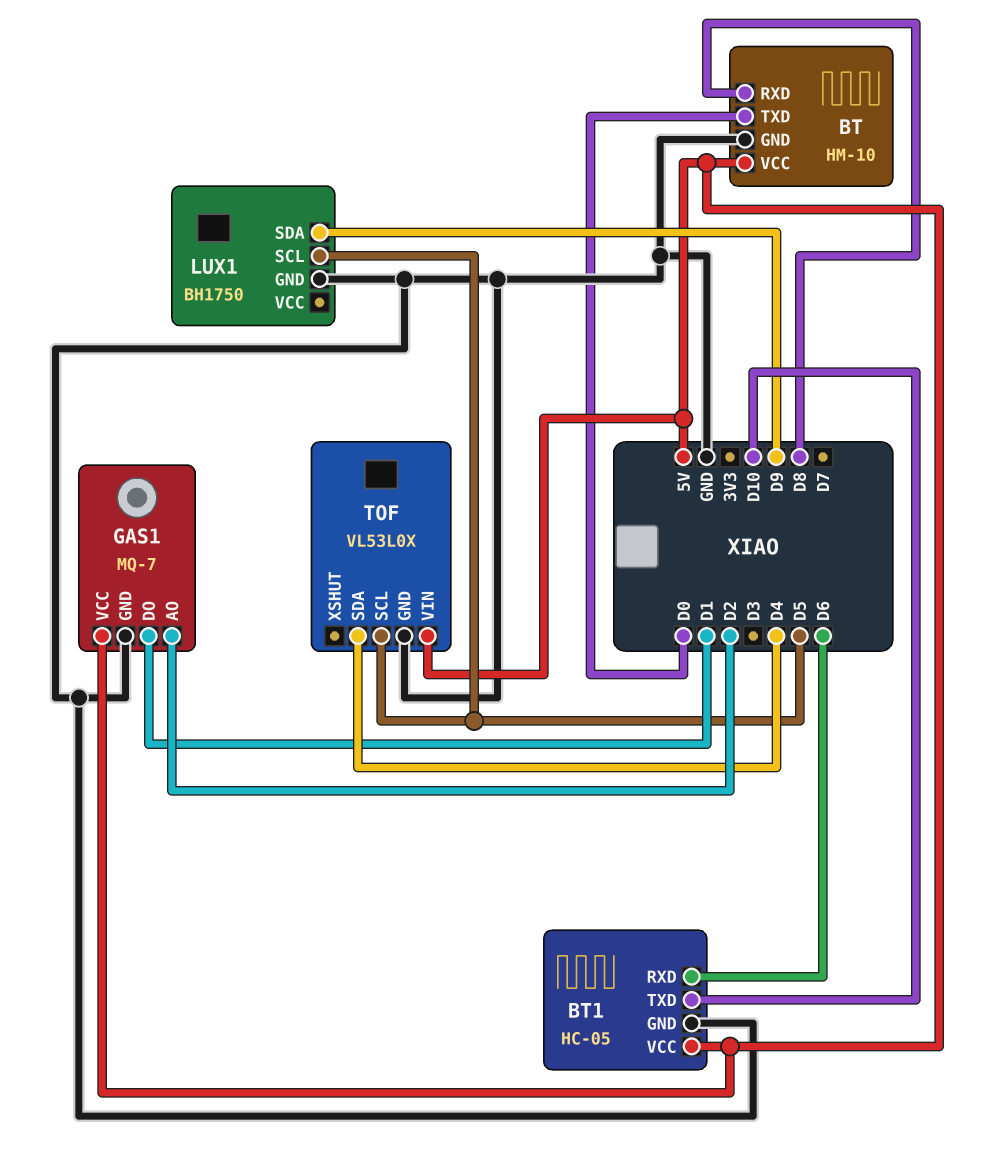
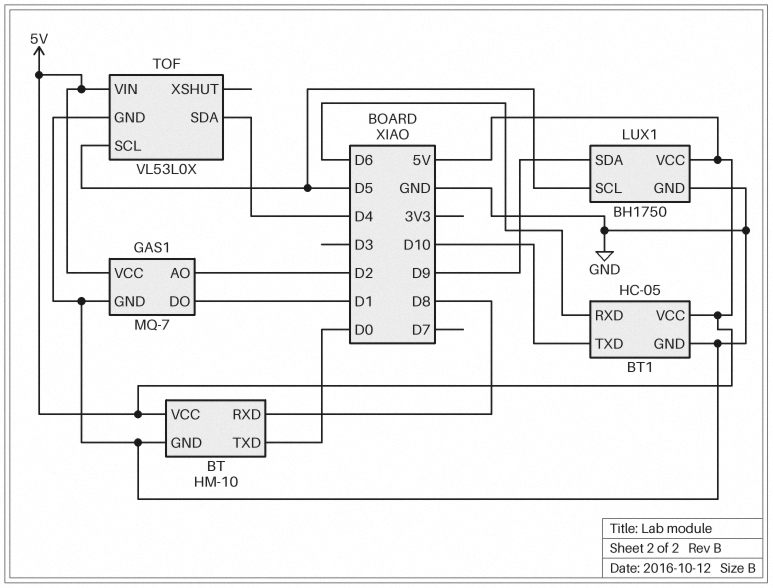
LUX1 pin VCC: none -> 5V

